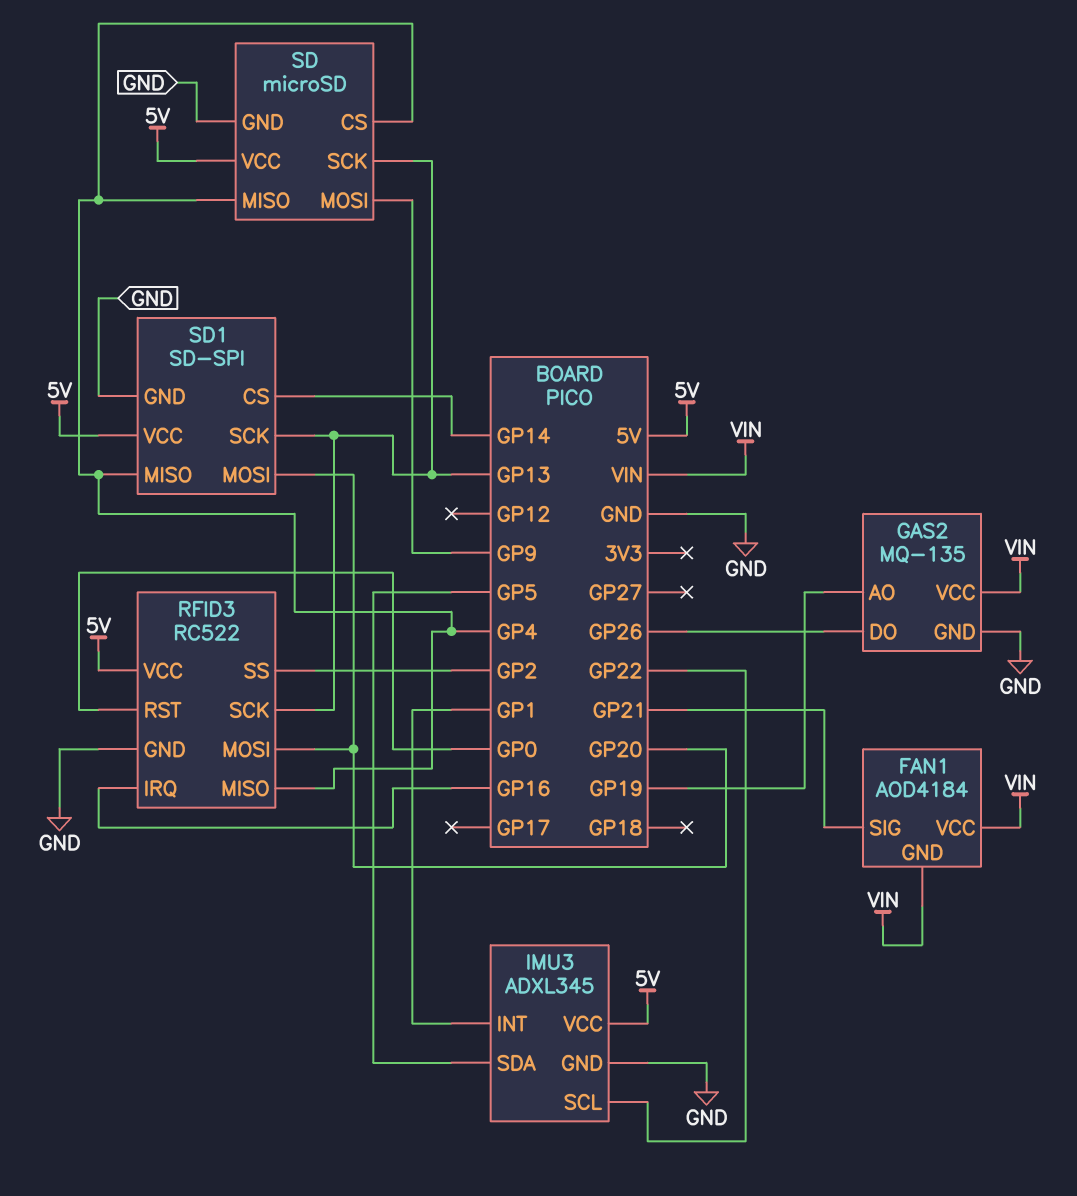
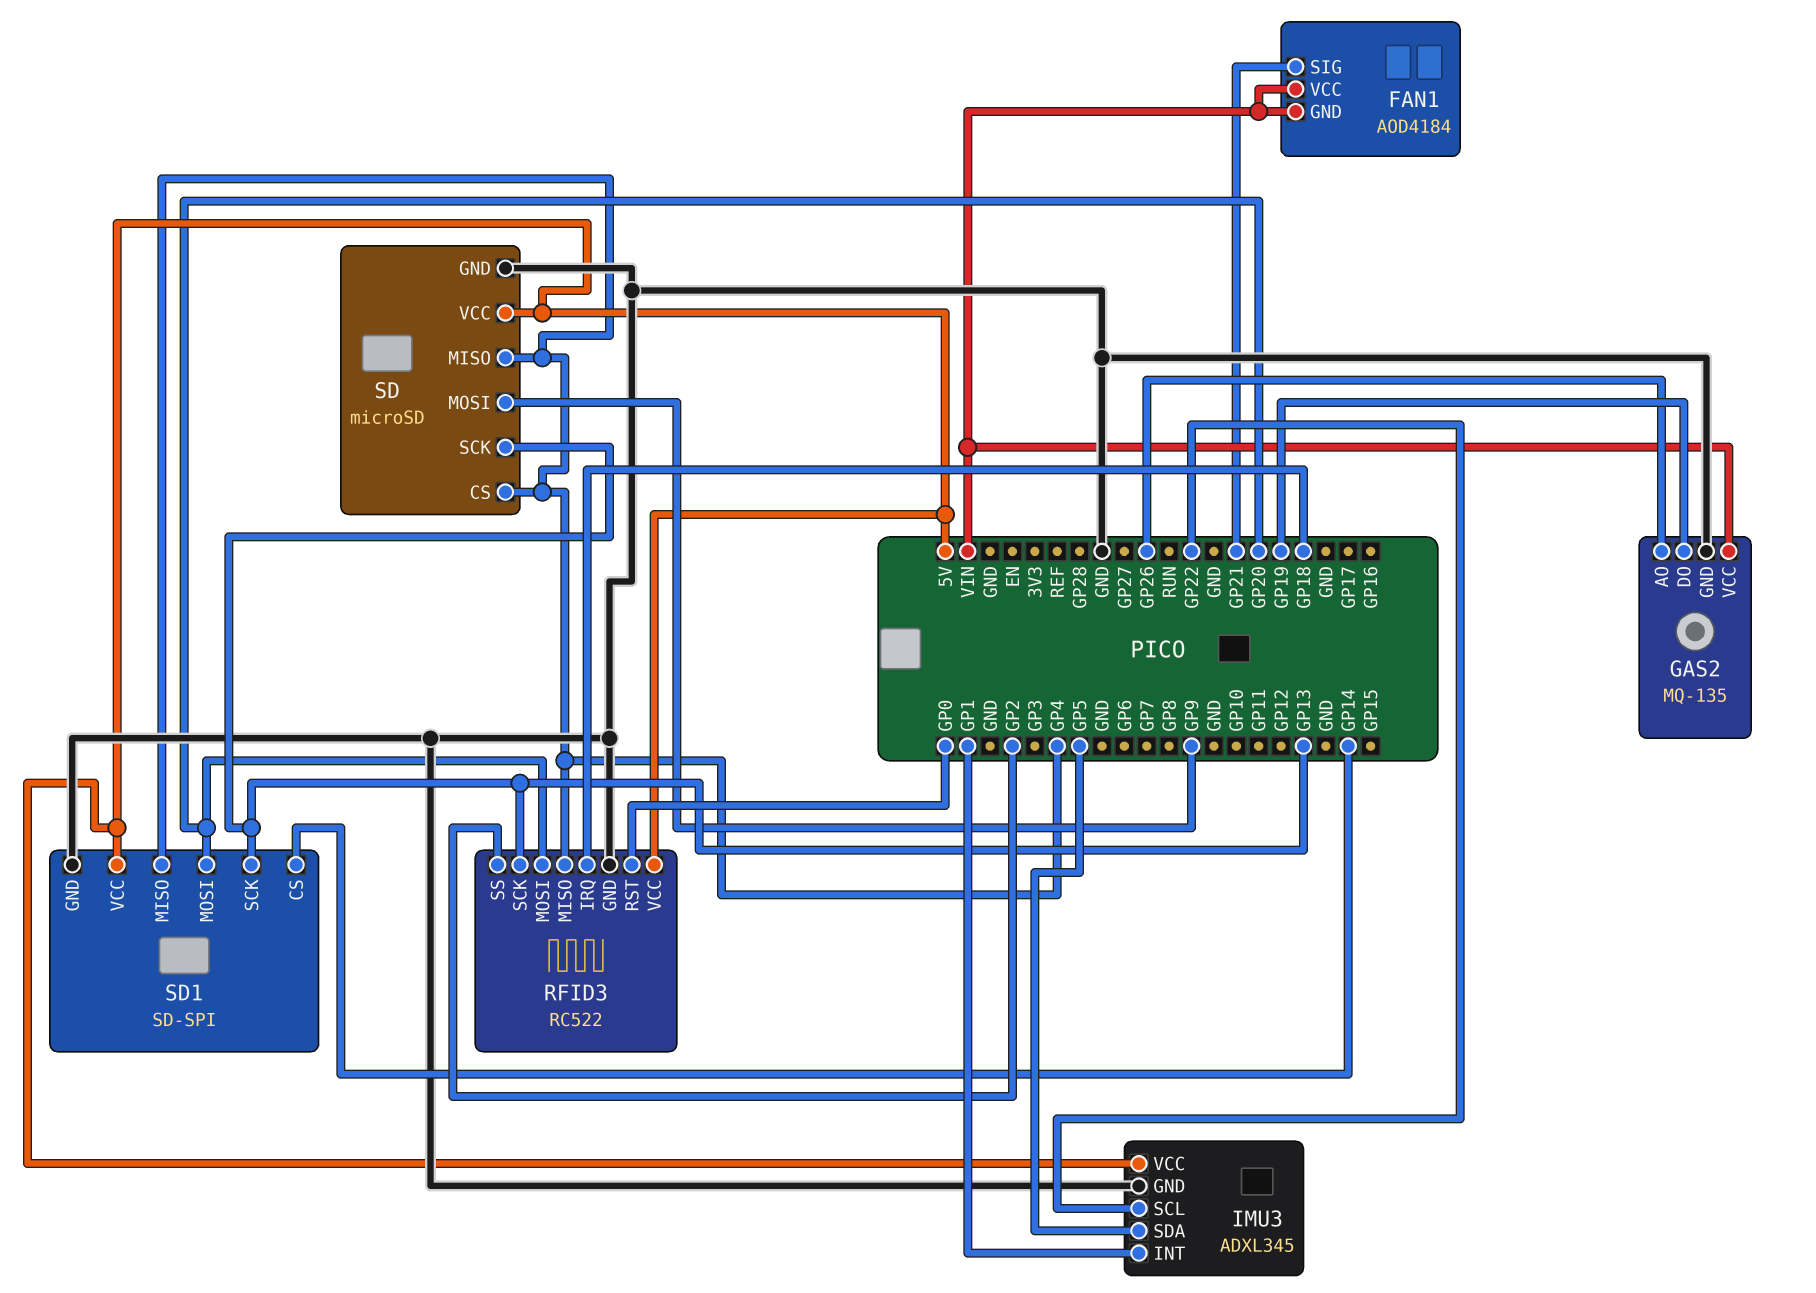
GAS2 pin AO: GP19 -> GP26
GAS2 pin DO: GP26 -> GP19
RFID3 pin IRQ: GP16 -> GP18

